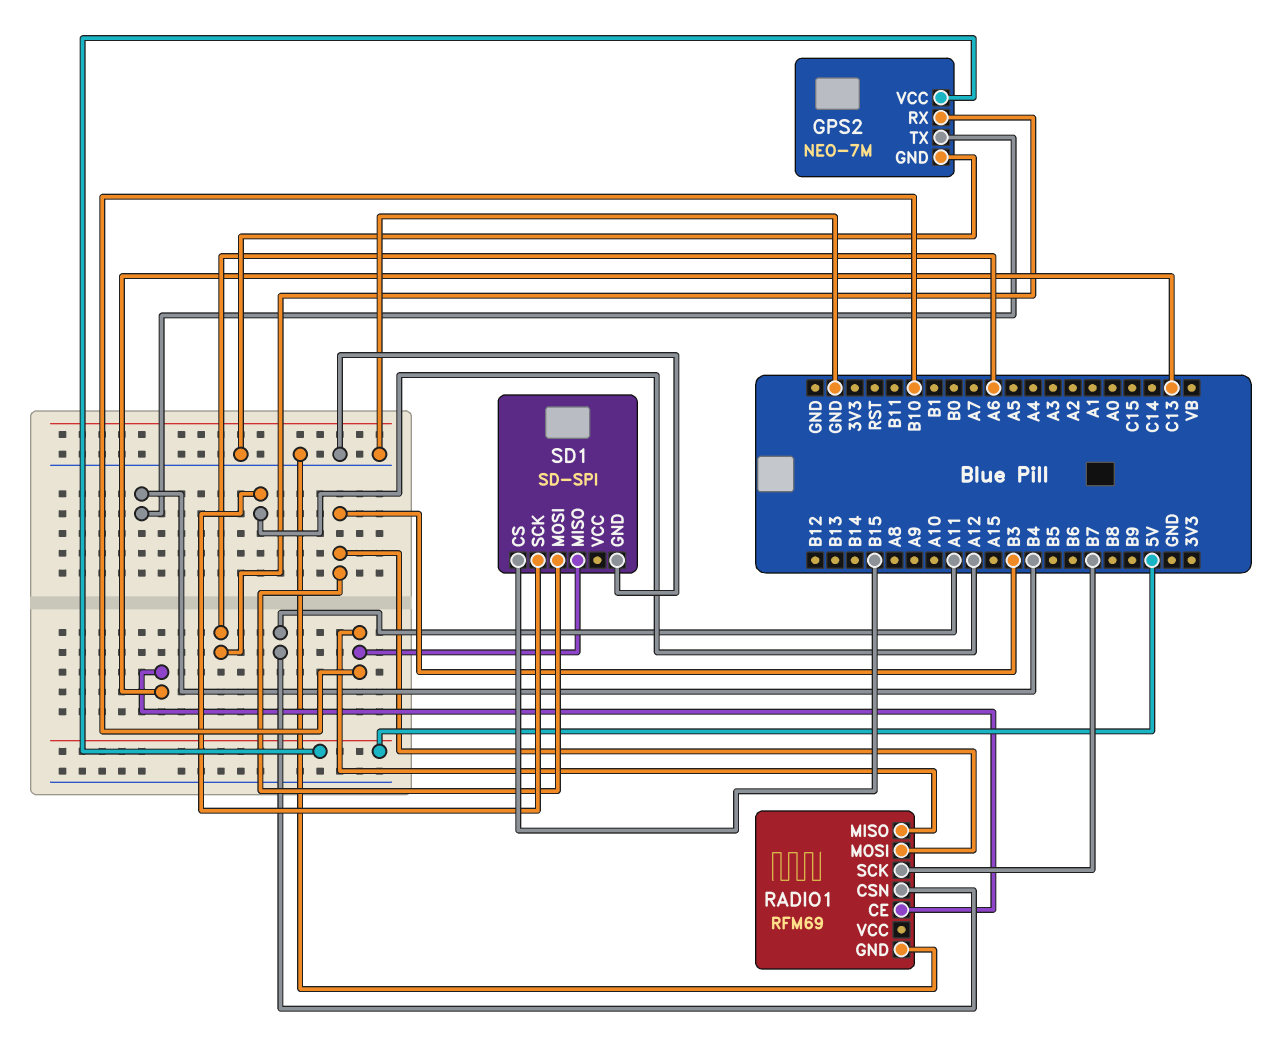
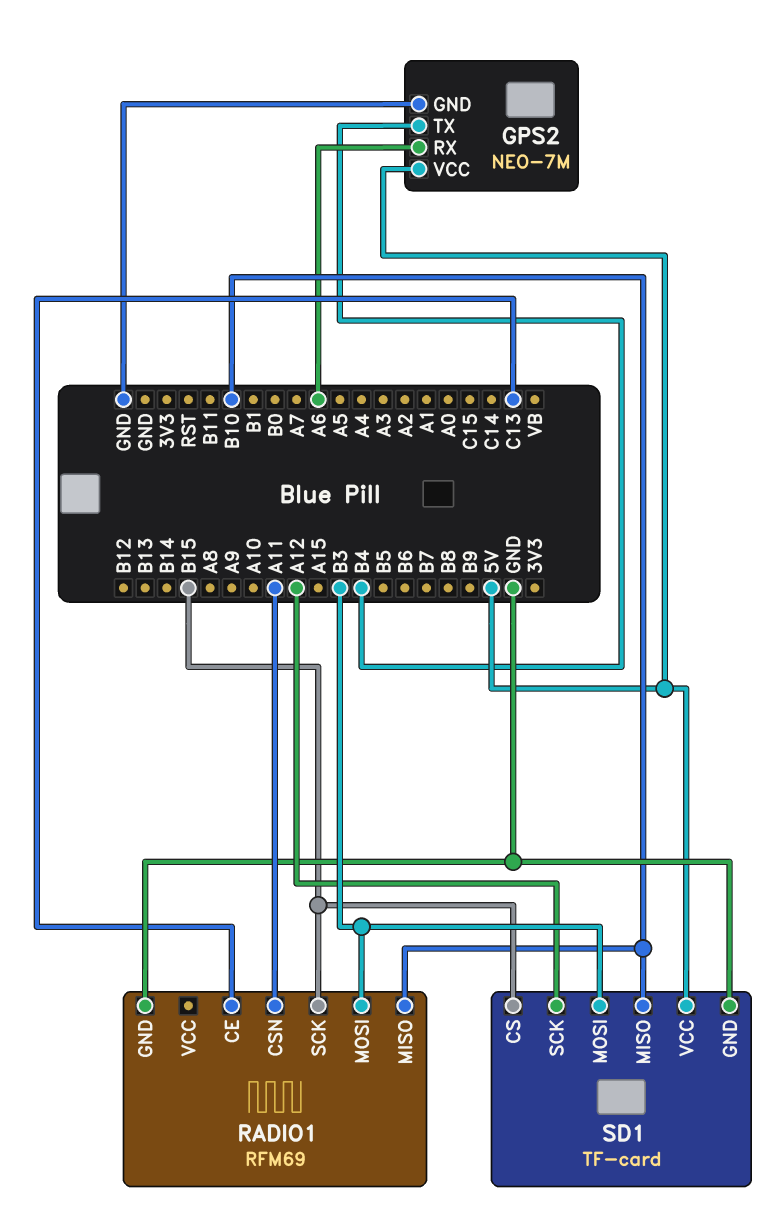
RADIO1 pin SCK: B7 -> B15
SD1: SD-SPI -> TF-card
SD1 pin VCC: none -> 5V

